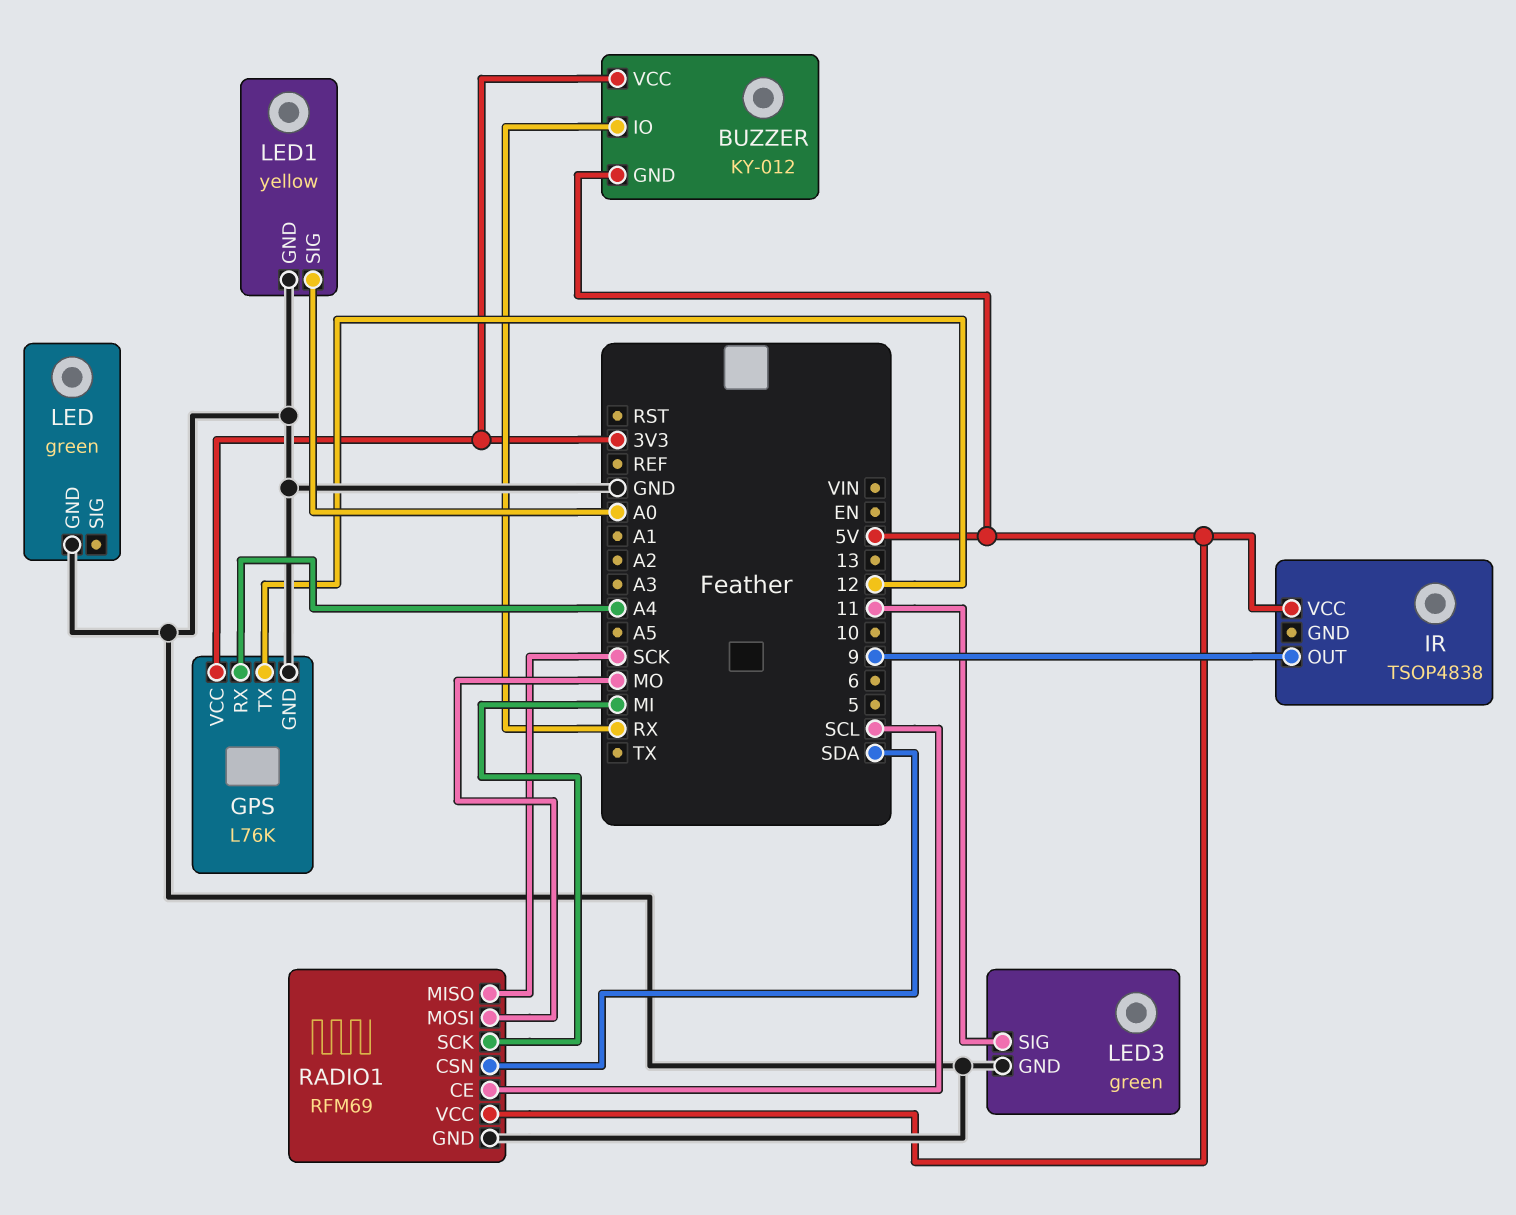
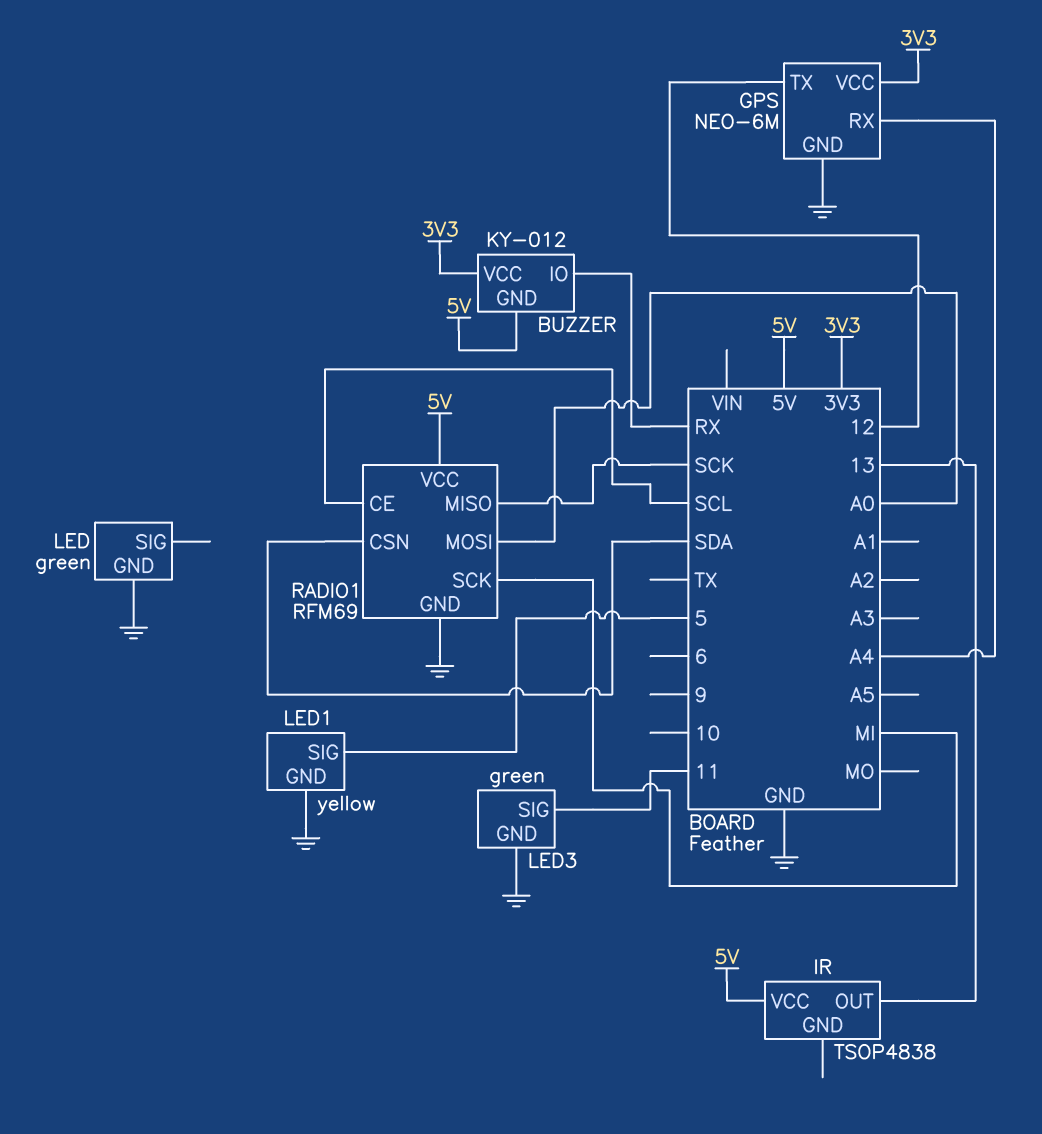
GPS: L76K -> NEO-6M
IR pin OUT: 9 -> 13
LED1 pin SIG: A0 -> 5
RADIO1 pin MOSI: MO -> A0

